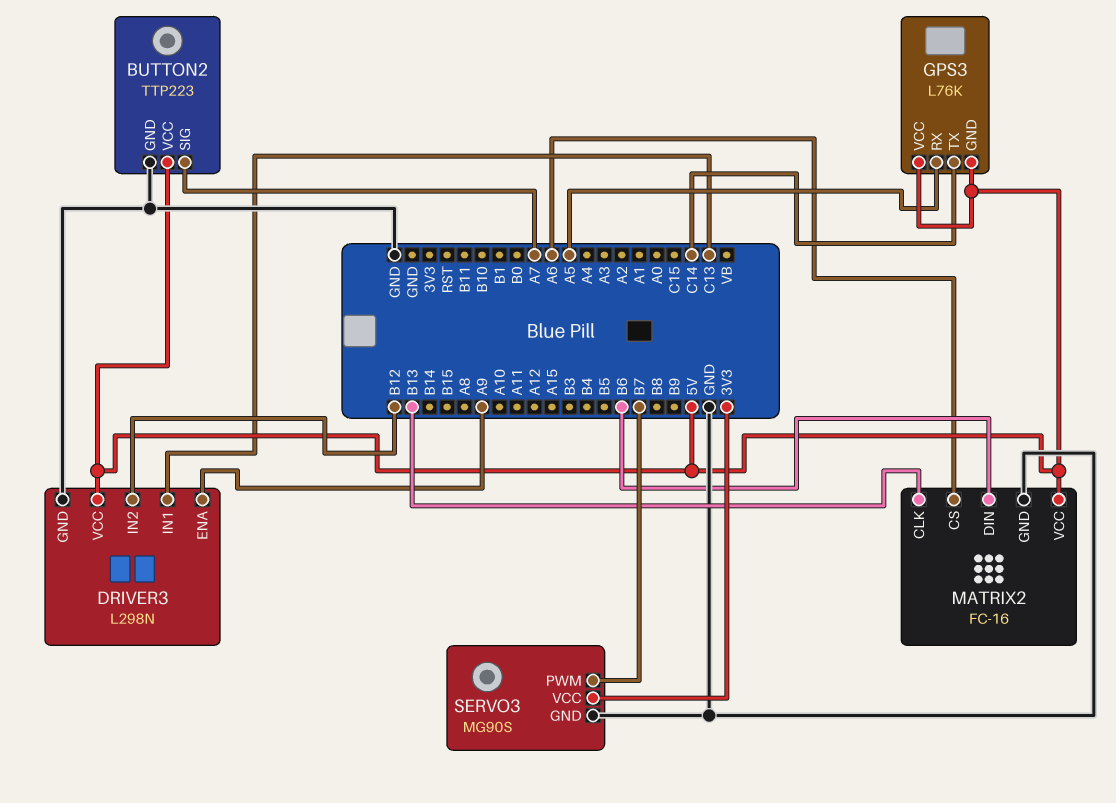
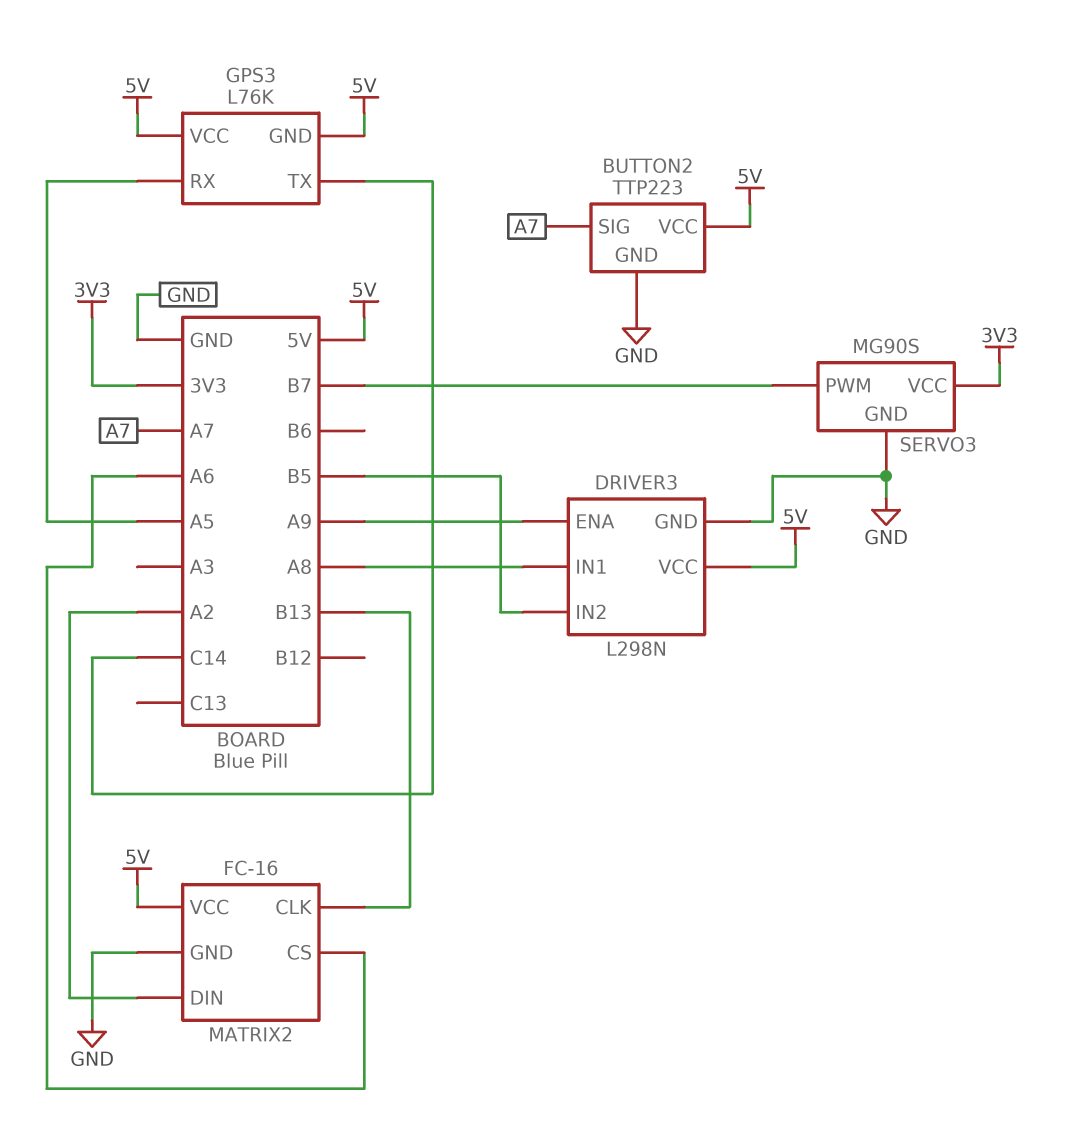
DRIVER3 pin IN1: C13 -> A8
DRIVER3 pin IN2: B12 -> B5
MATRIX2 pin DIN: B6 -> A2

